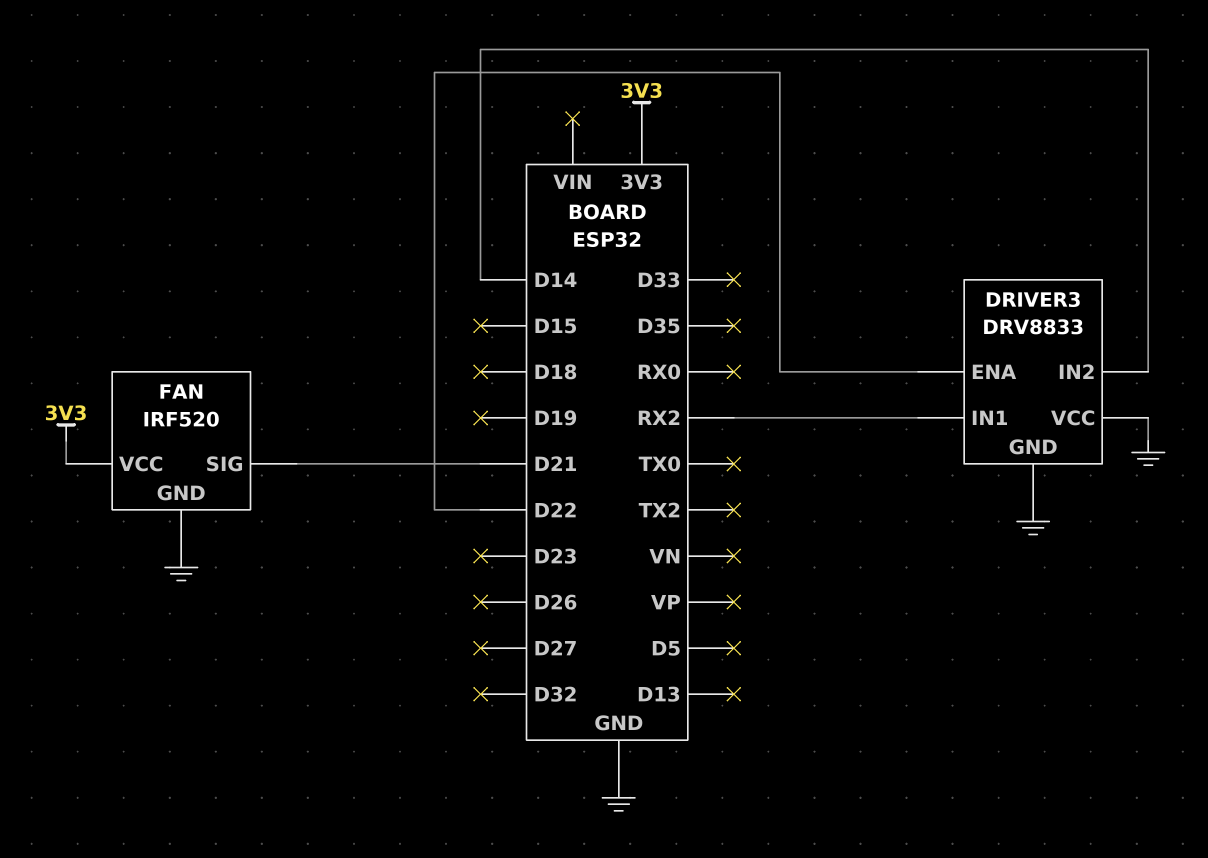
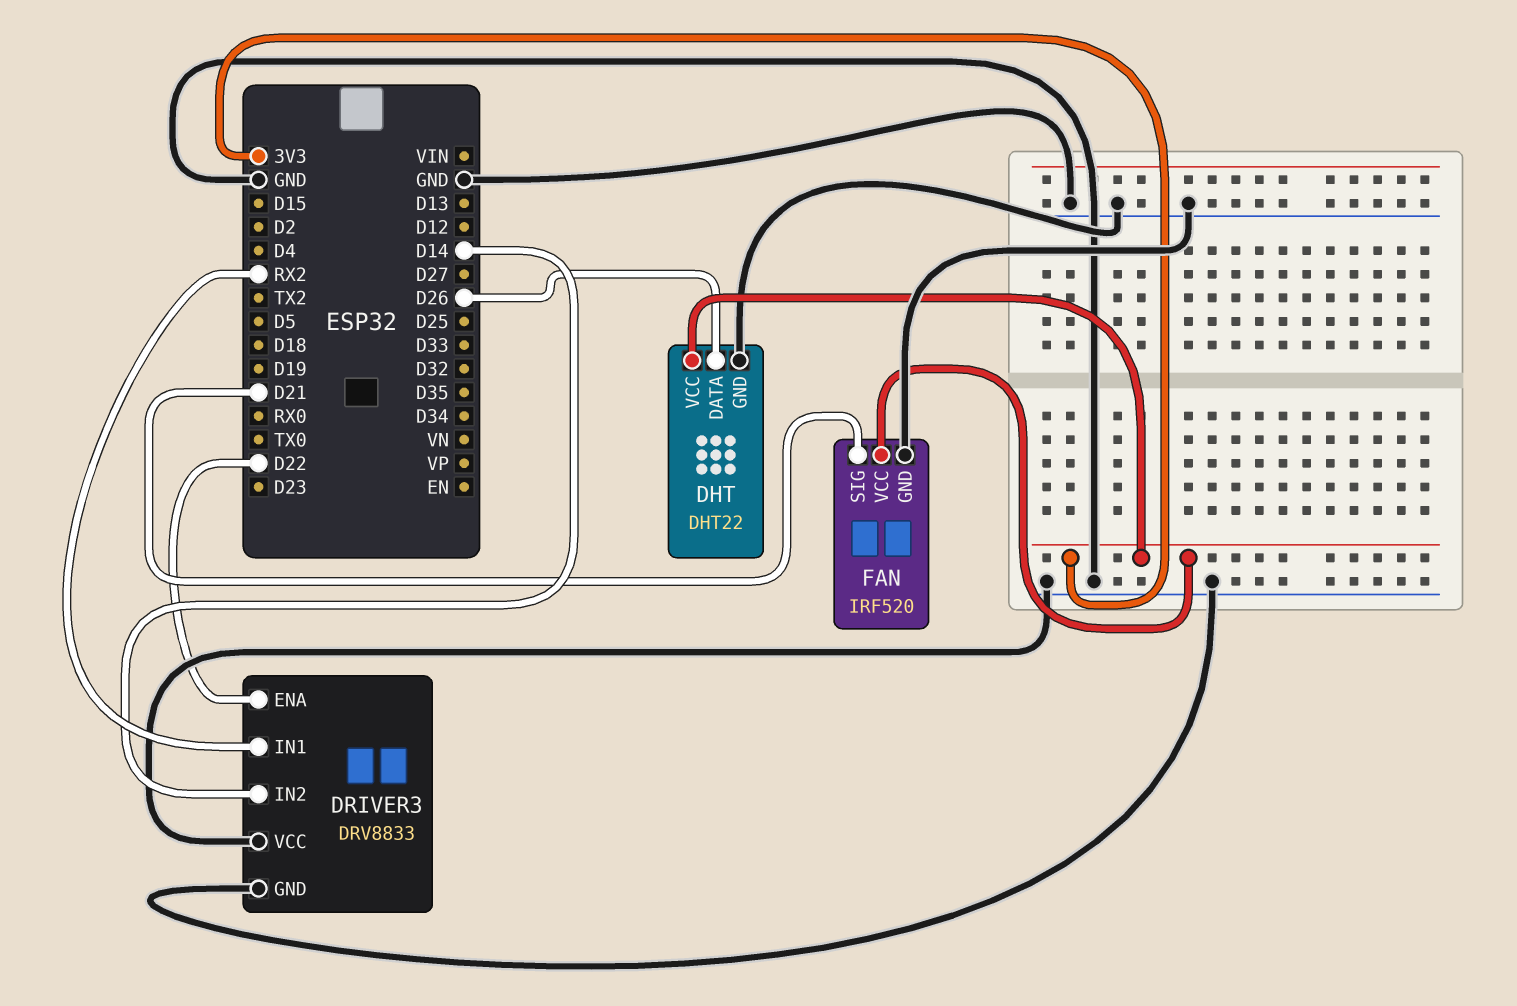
DHT: none -> DHT22
DHT pin DATA: none -> D26
DHT pin GND: none -> GND
DHT pin VCC: none -> 3V3

